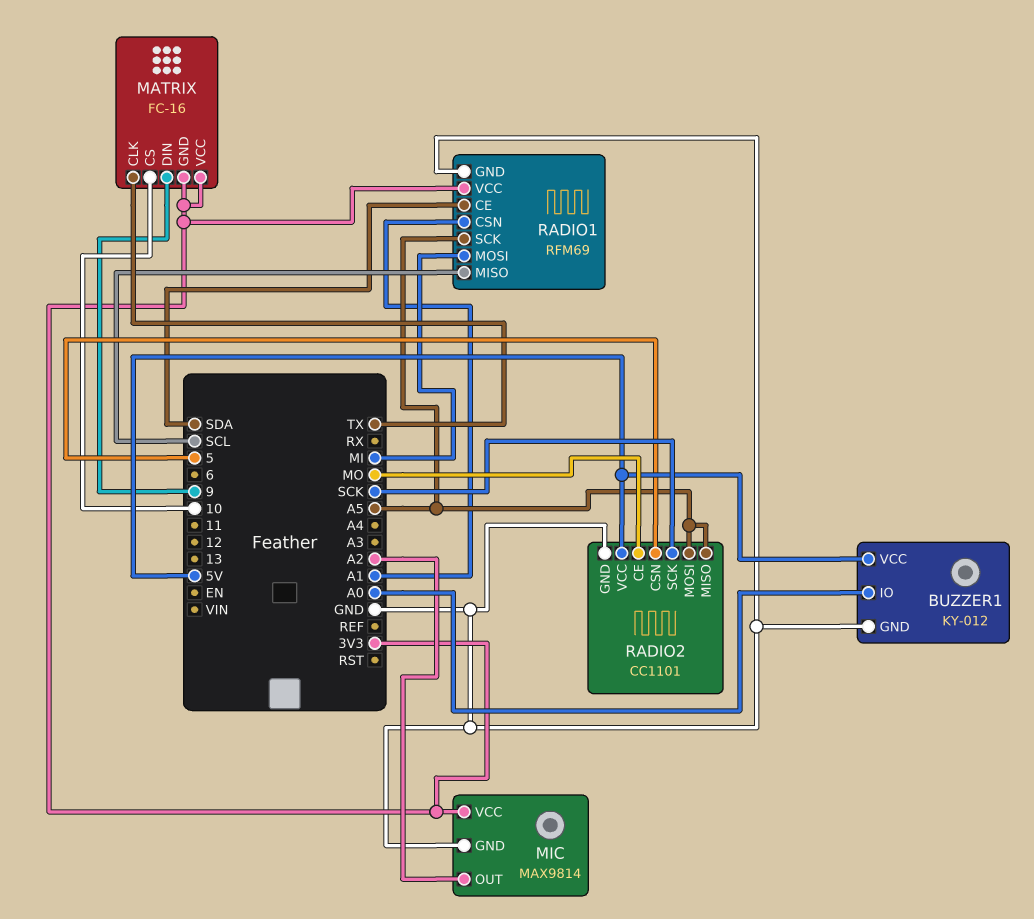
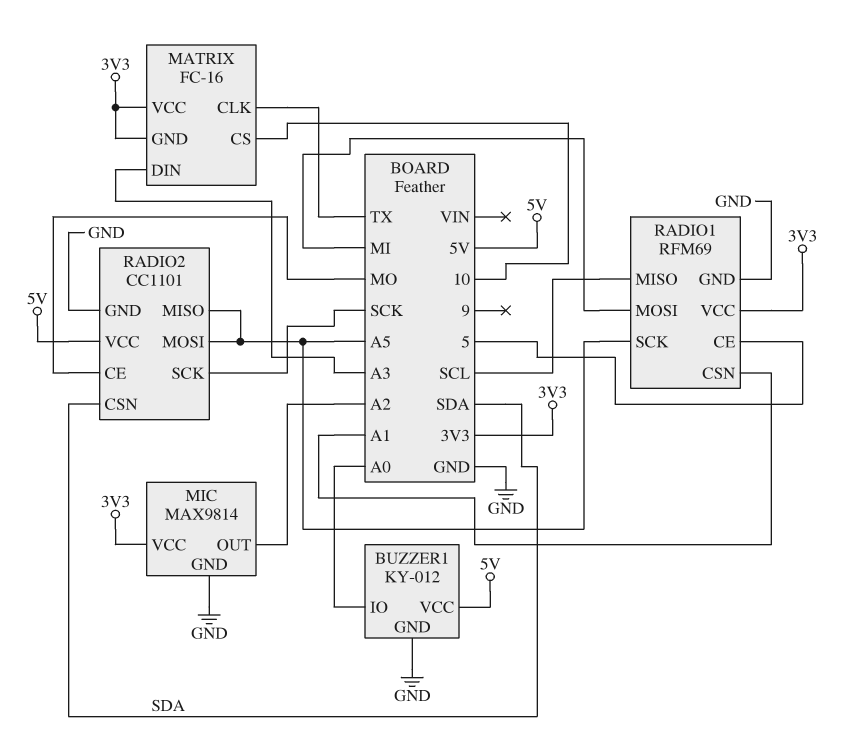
MATRIX pin DIN: 9 -> A3
RADIO1 pin CE: SDA -> 5
RADIO2 pin CSN: 5 -> SDA

